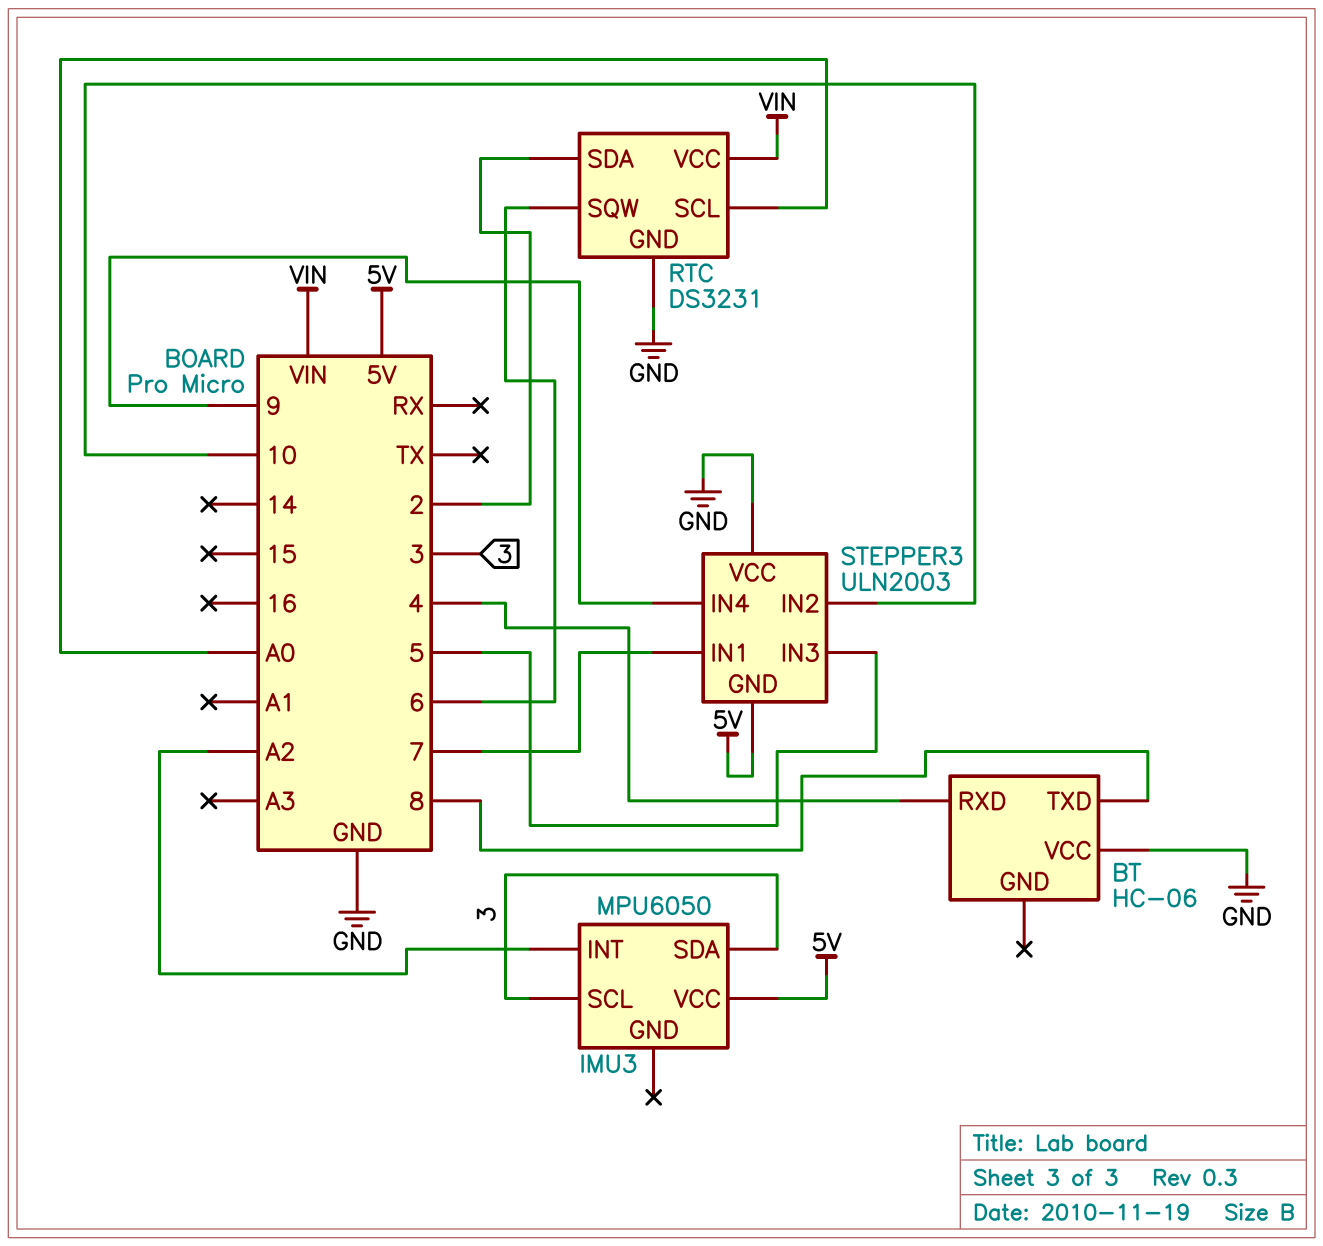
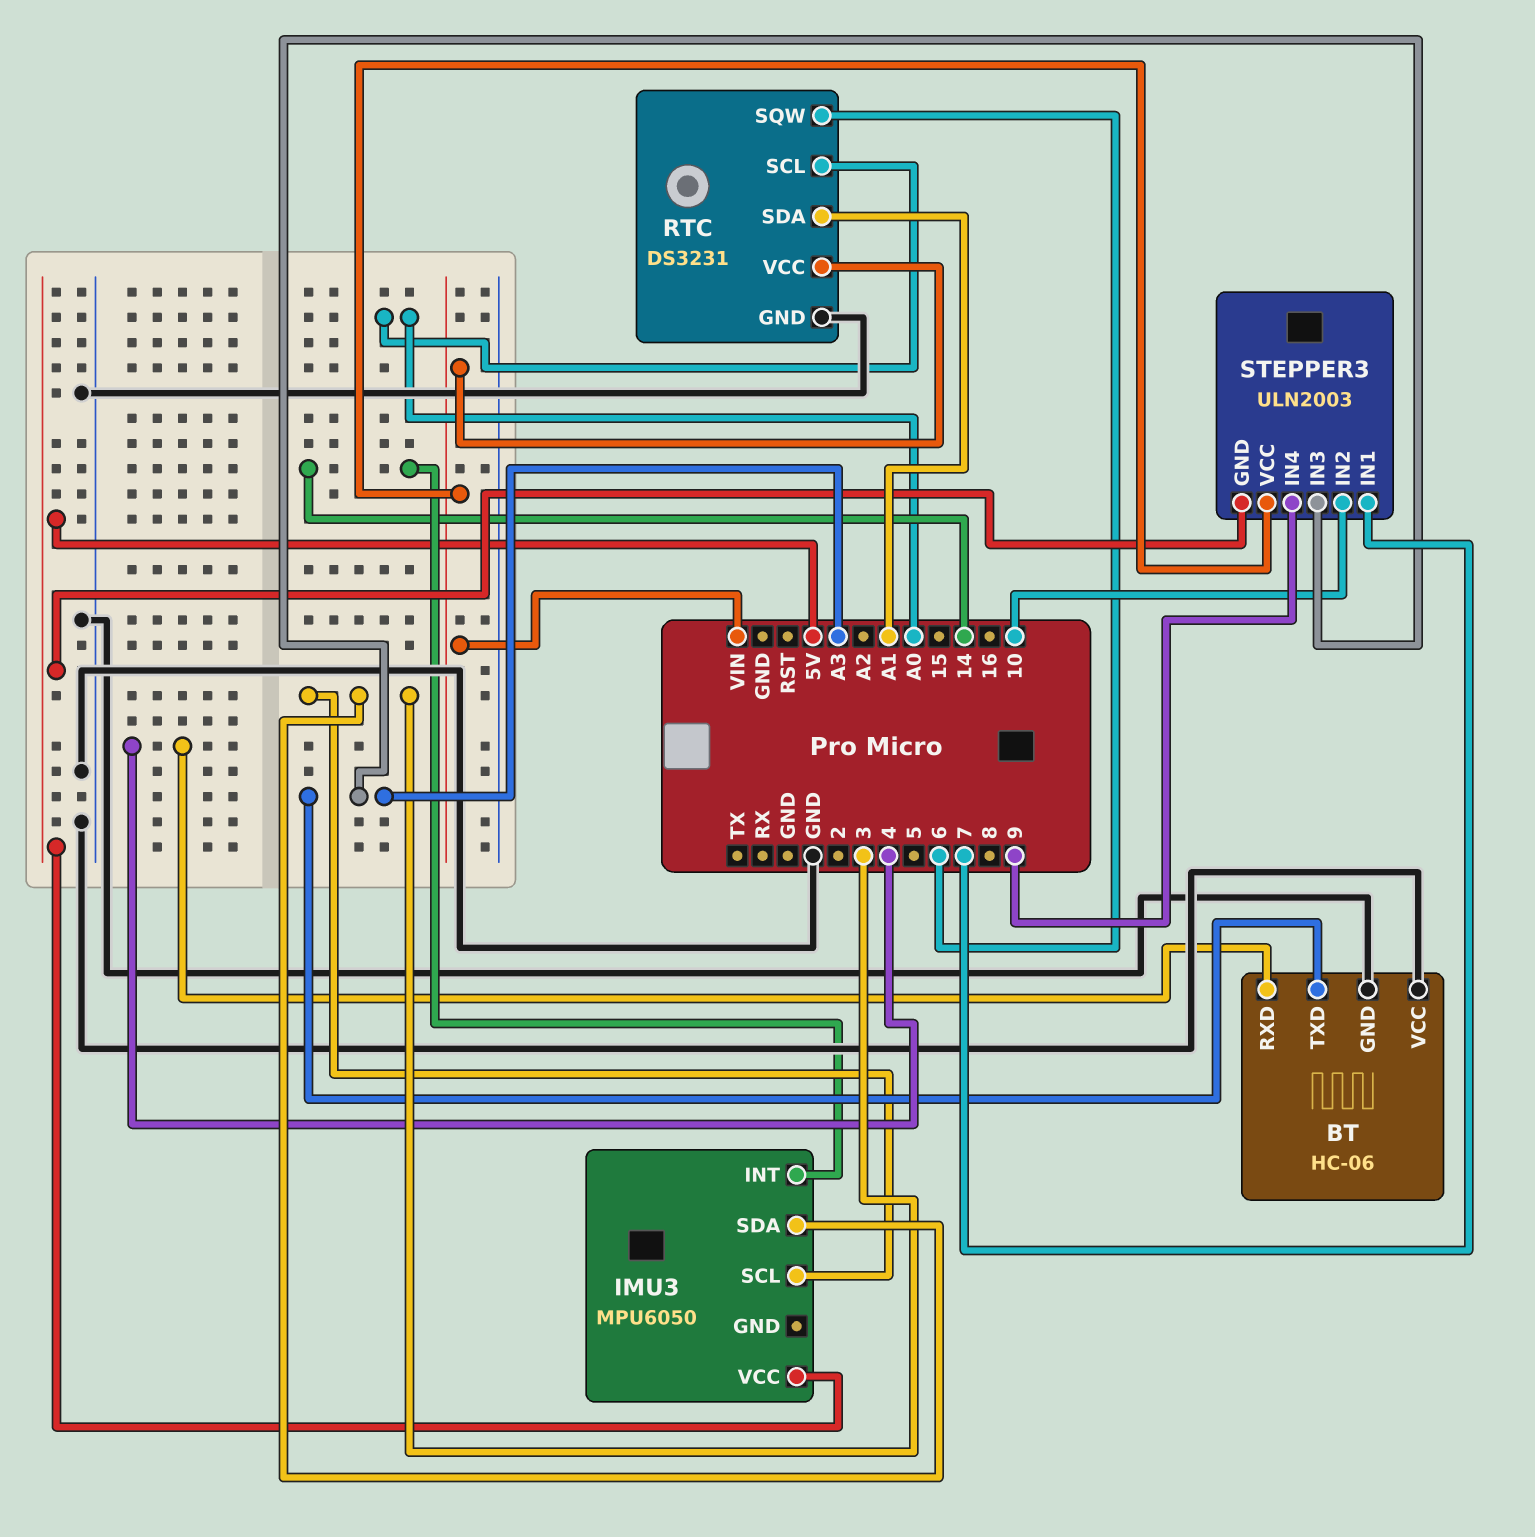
BT pin GND: none -> GND
BT pin TXD: 8 -> A3
IMU3 pin INT: A2 -> 14
RTC pin SDA: 2 -> A1
STEPPER3 pin IN3: 5 -> A3
STEPPER3 pin VCC: GND -> VIN

